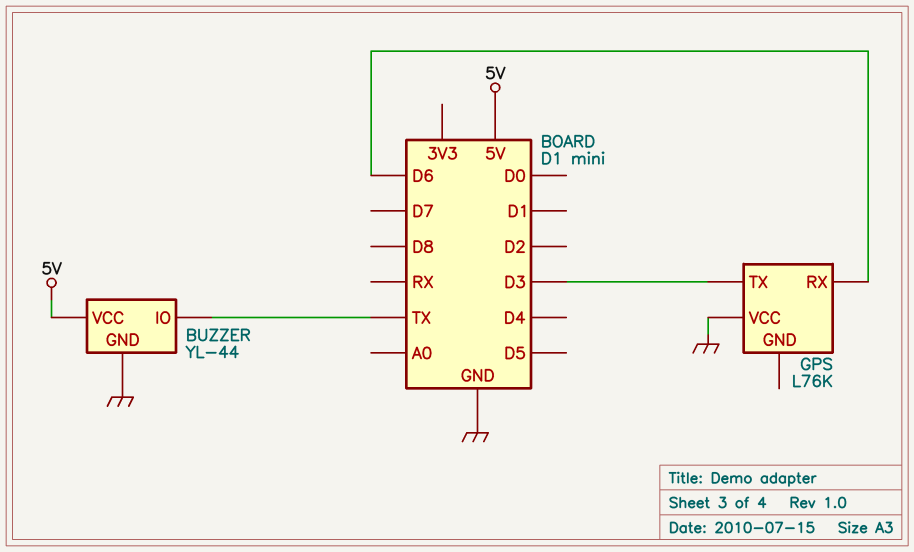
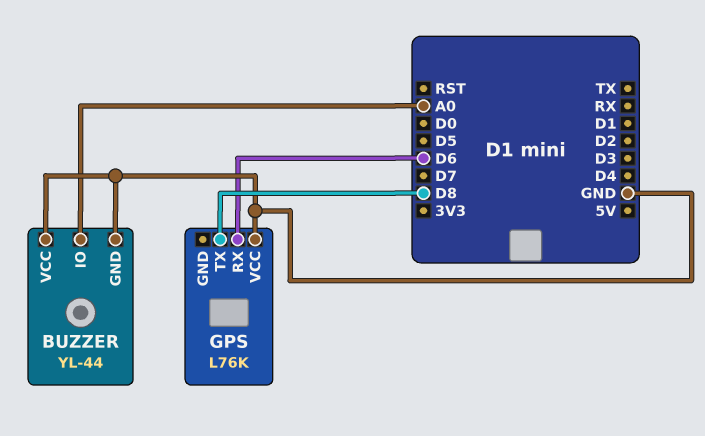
BUZZER pin IO: TX -> A0
BUZZER pin VCC: 5V -> GND
GPS pin TX: D3 -> D8

